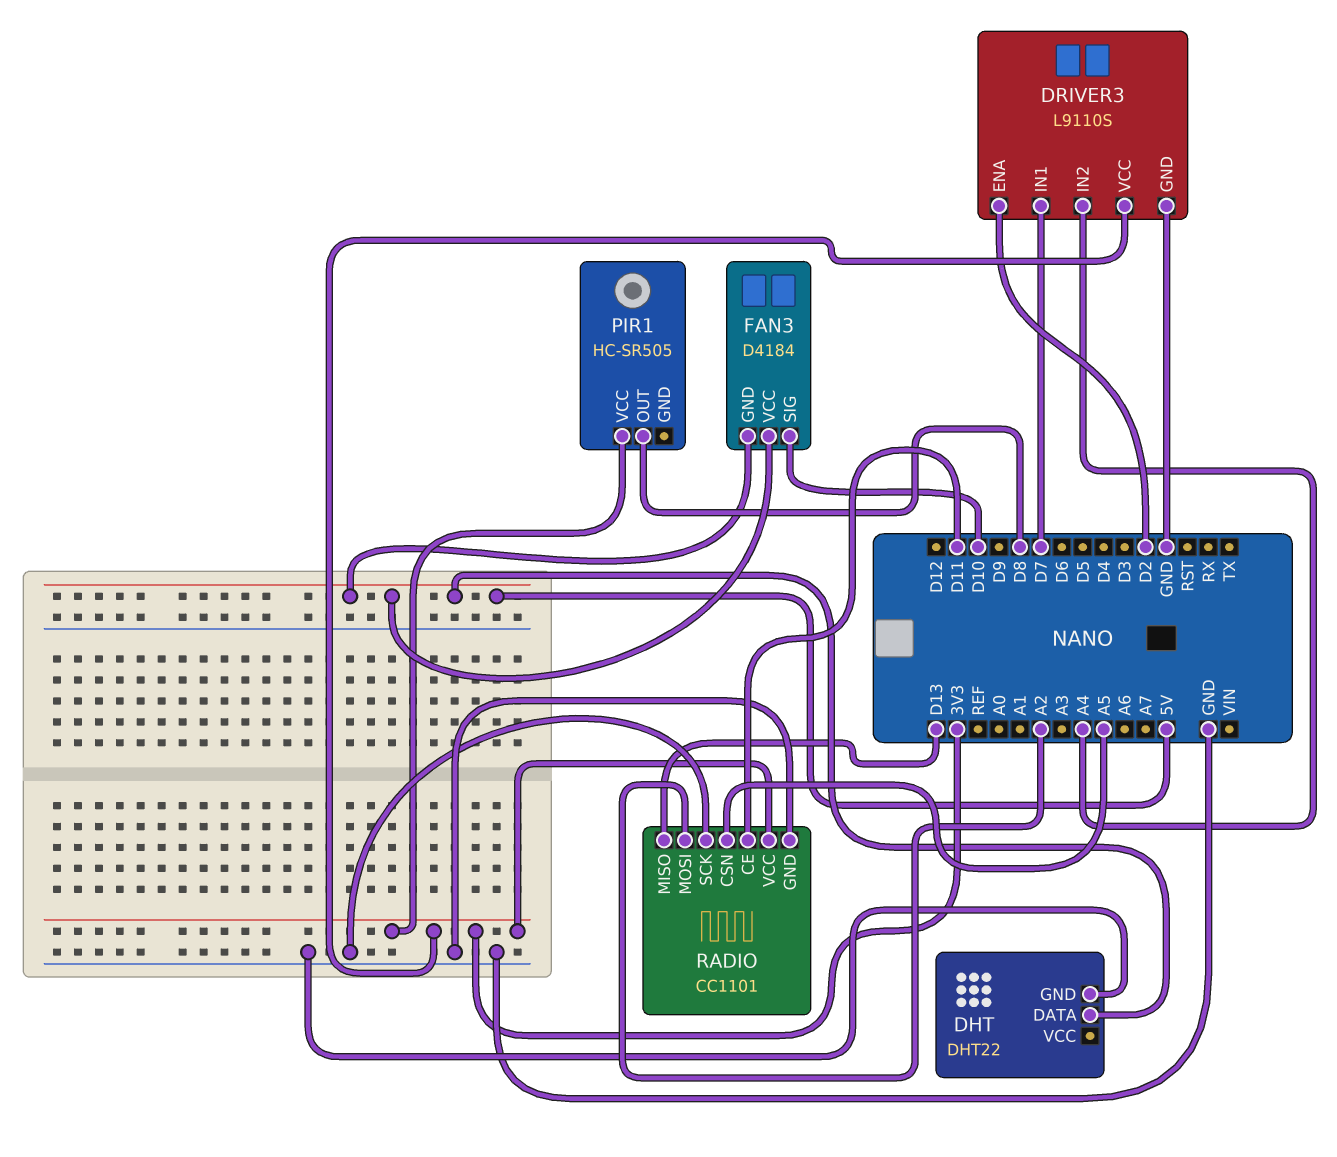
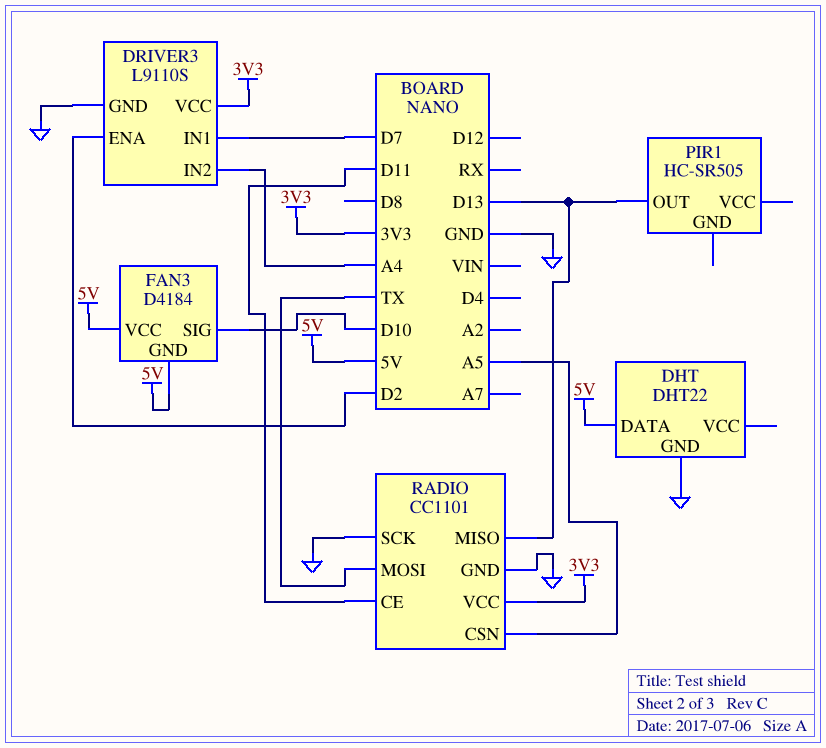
PIR1 pin OUT: D8 -> D13
PIR1 pin VCC: 3V3 -> none
RADIO pin MOSI: A2 -> TX

